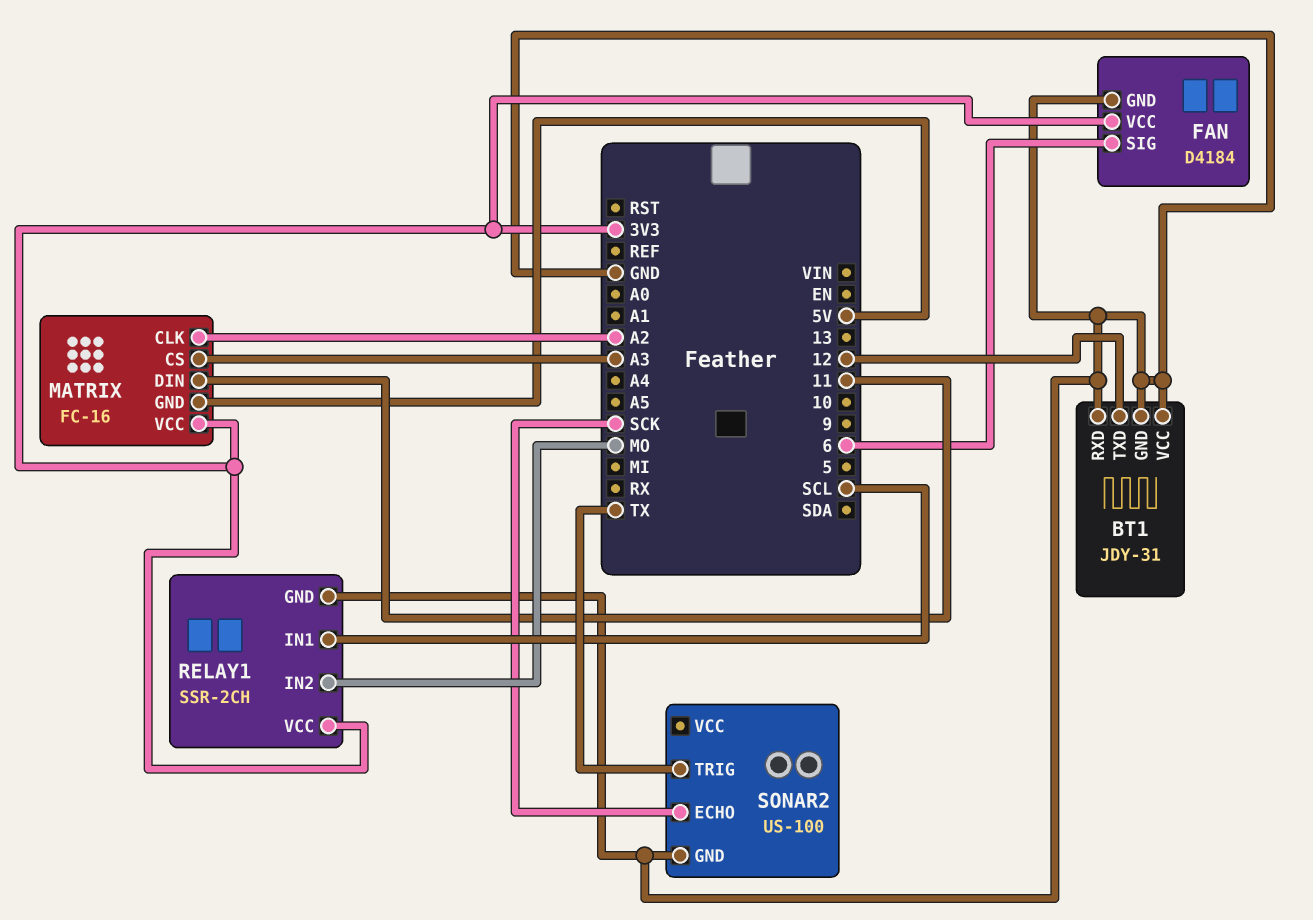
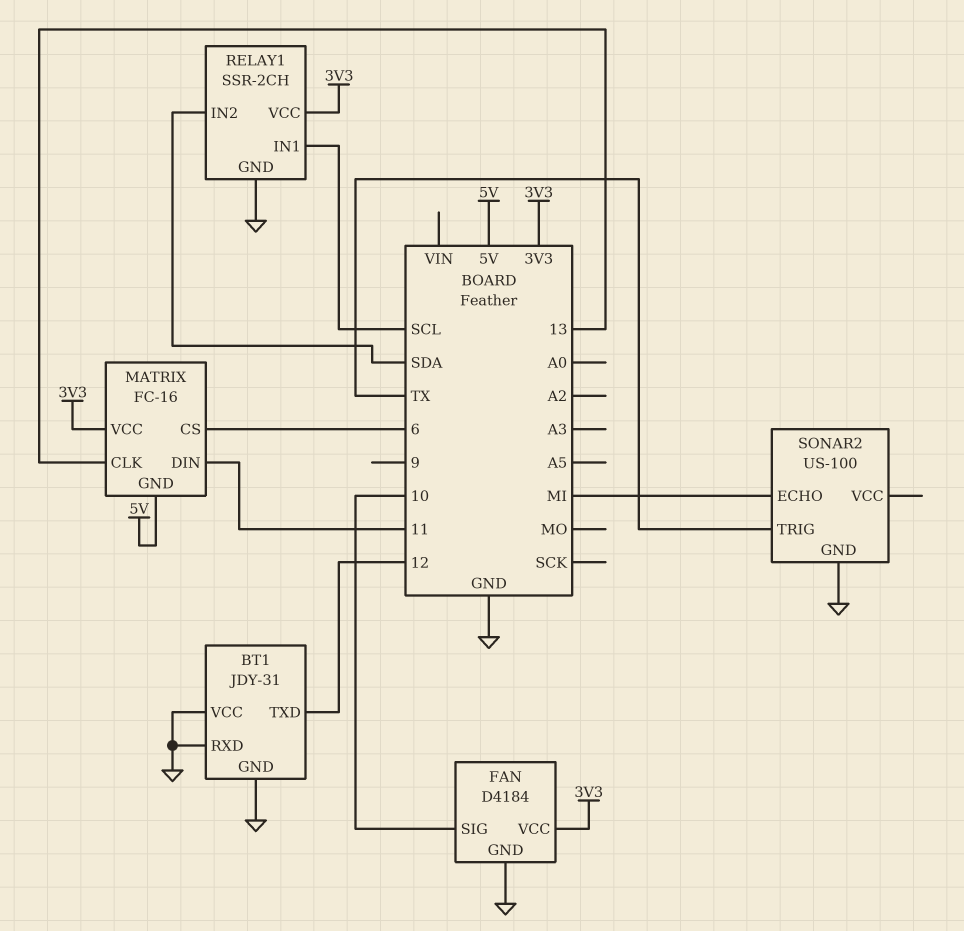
FAN pin SIG: 6 -> 10
MATRIX pin CLK: A2 -> 13
MATRIX pin CS: A3 -> 6
RELAY1 pin IN2: MO -> SDA
SONAR2 pin ECHO: SCK -> MI

